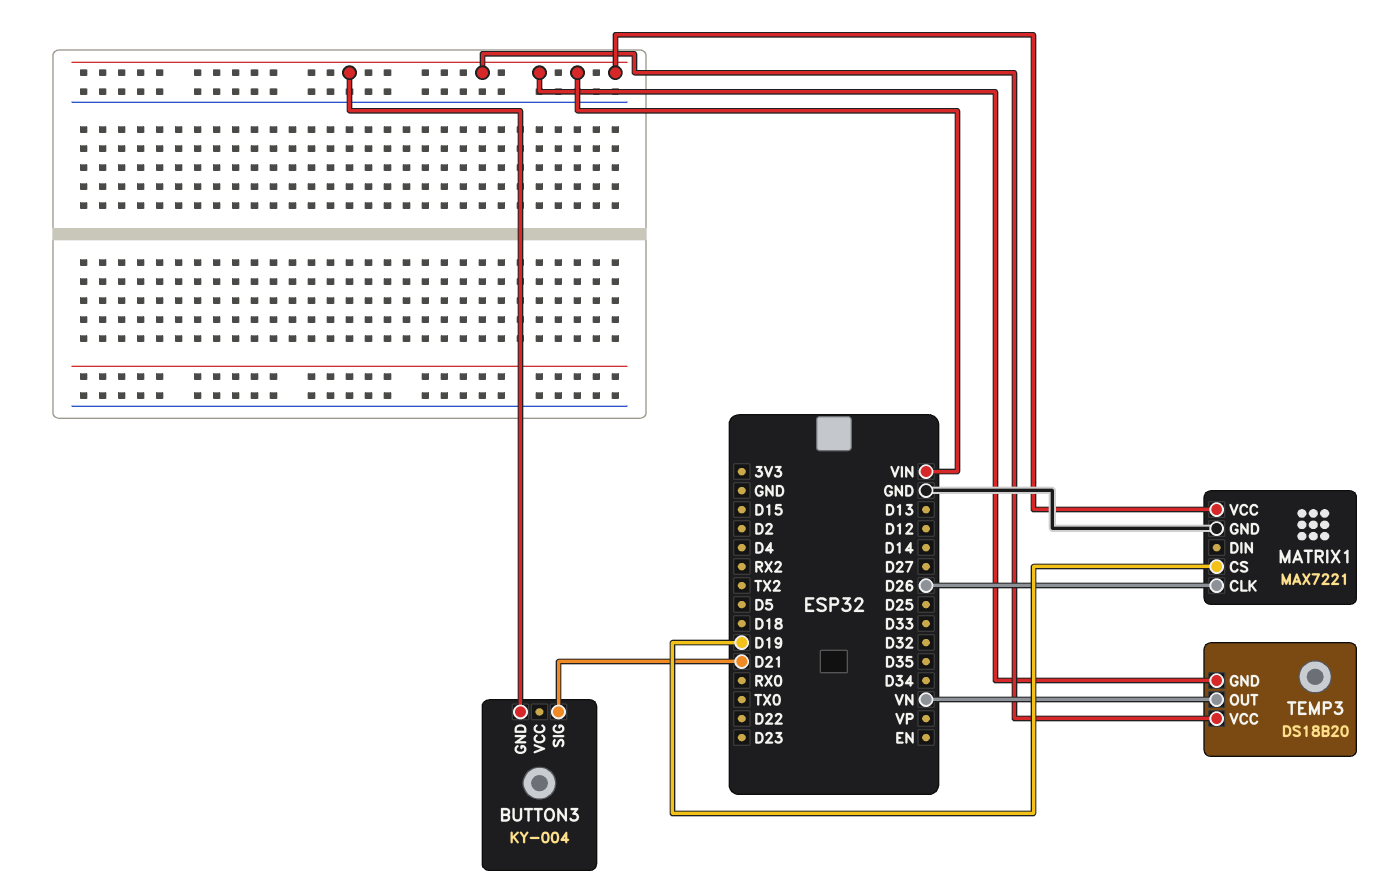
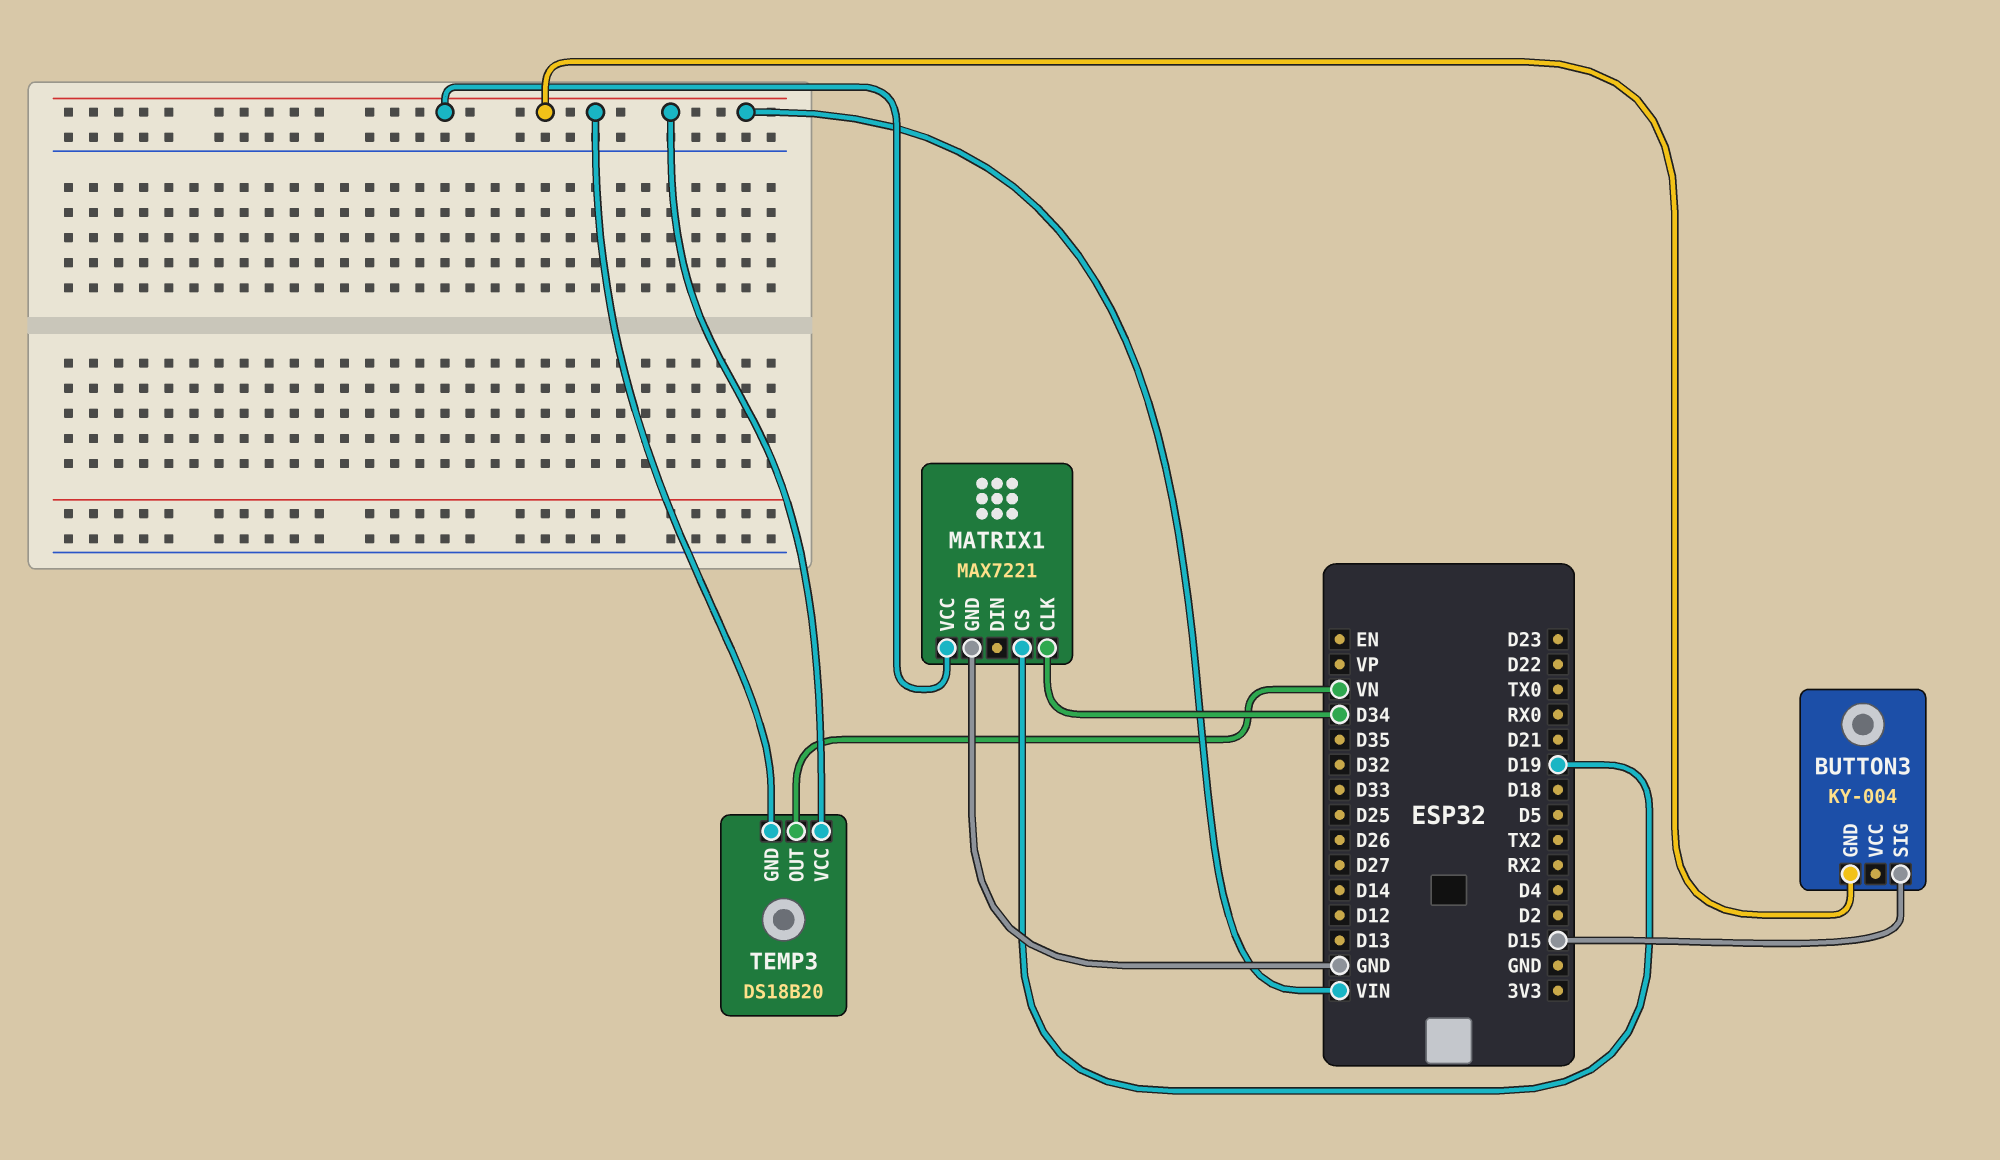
BUTTON3 pin SIG: D21 -> D15
MATRIX1 pin CLK: D26 -> D34

